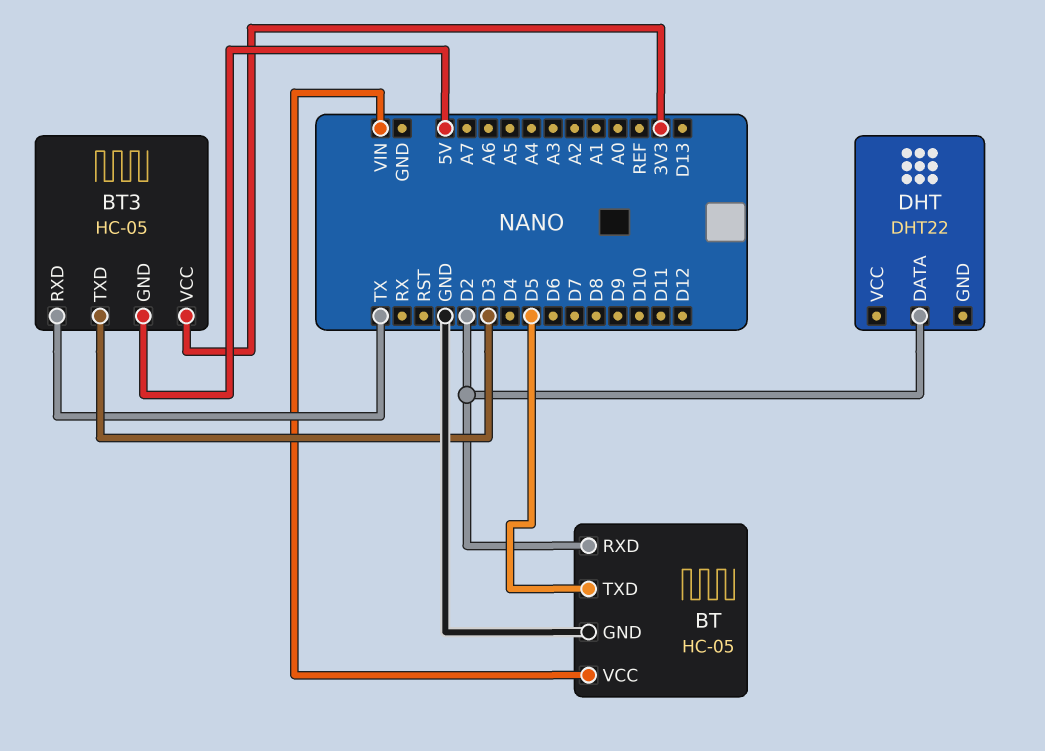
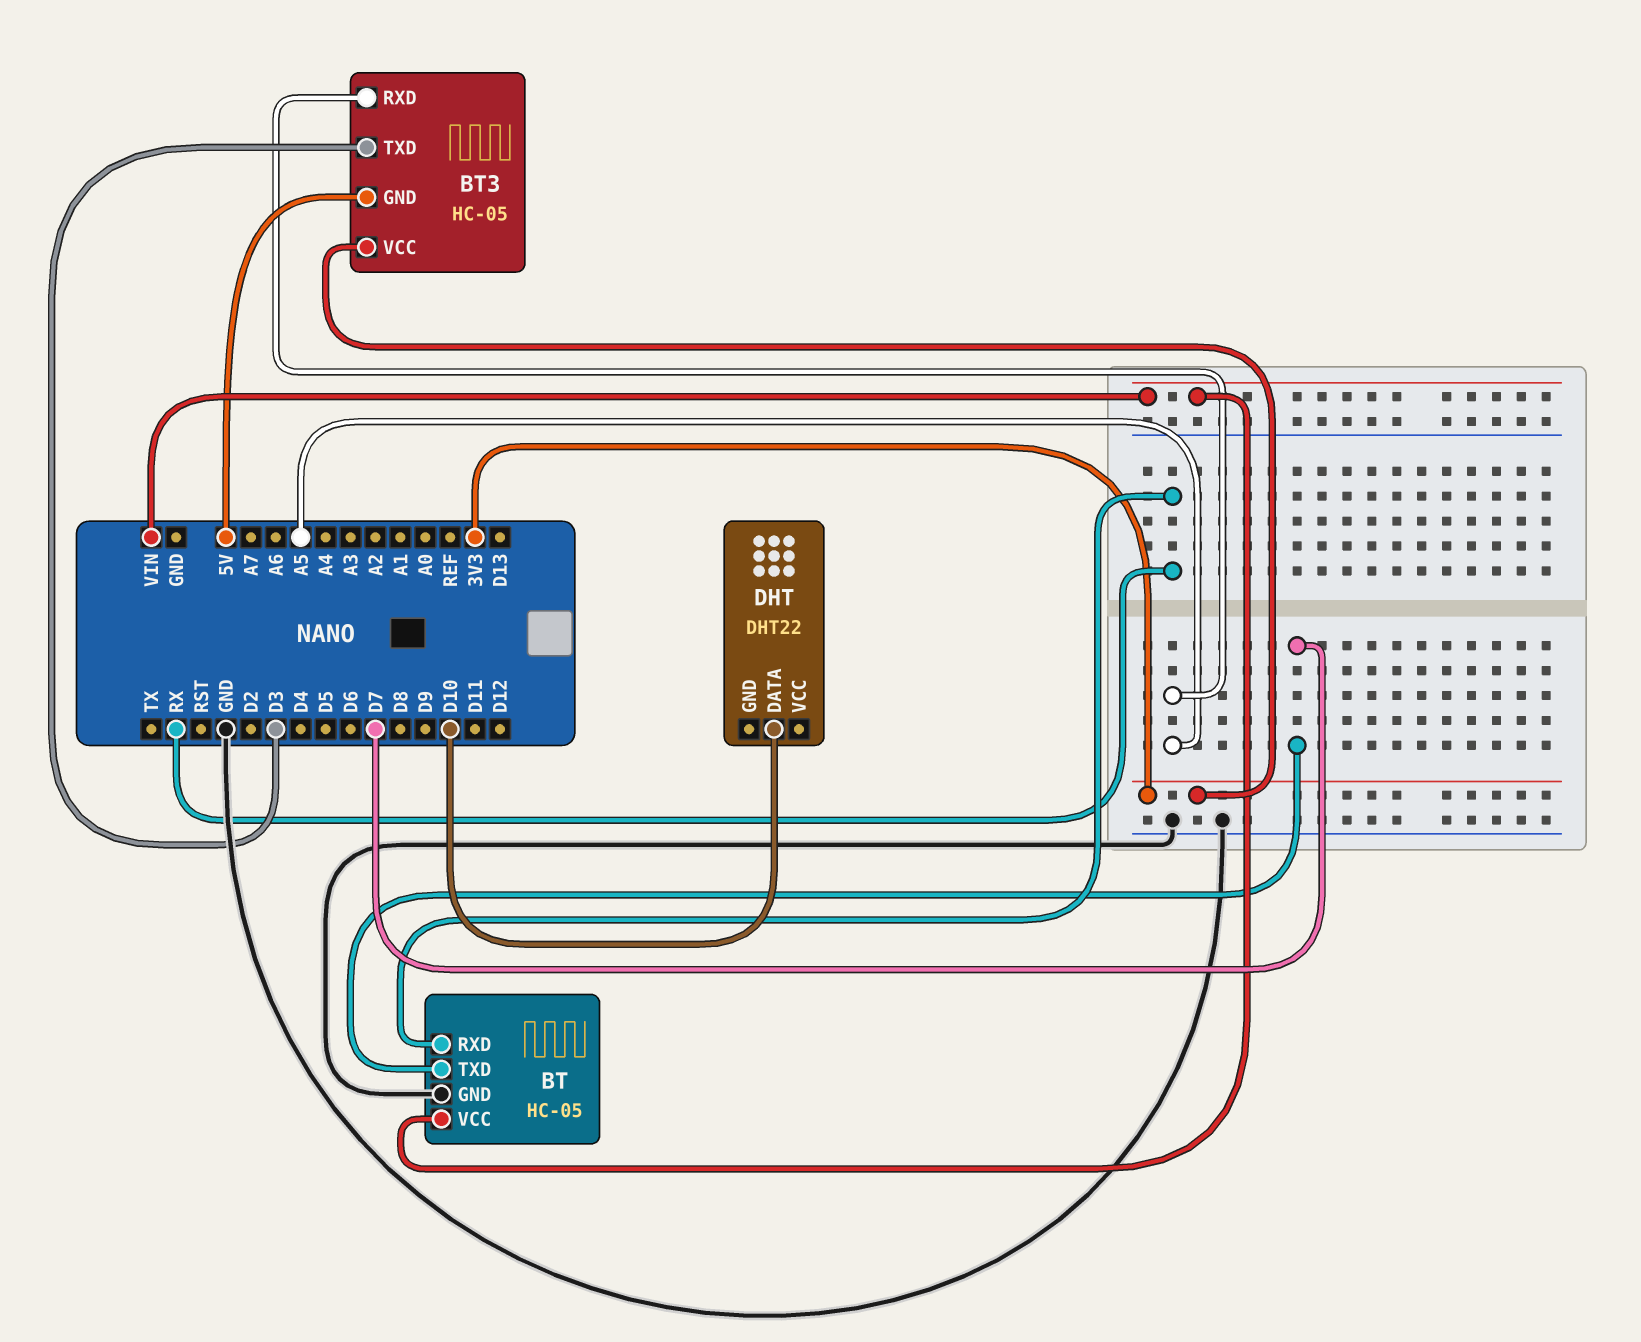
BT pin RXD: D2 -> RX
BT pin TXD: D5 -> D7
BT3 pin RXD: TX -> A5
DHT pin DATA: D2 -> D10

